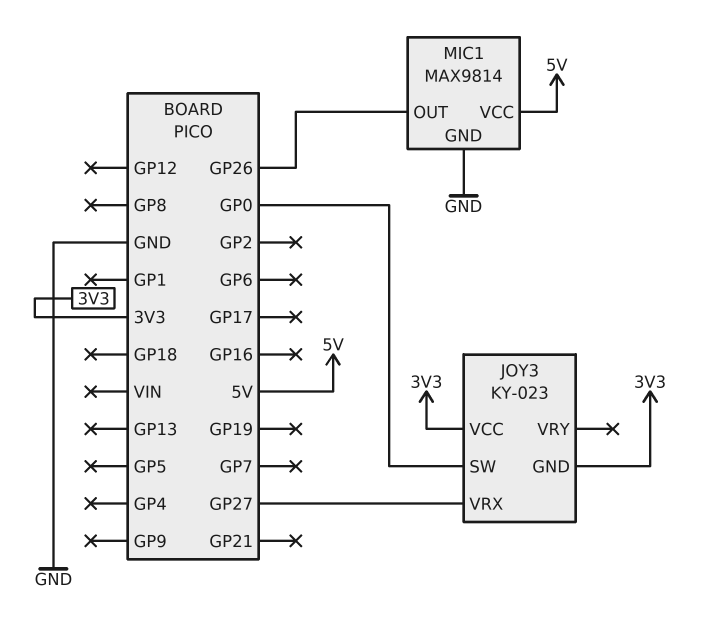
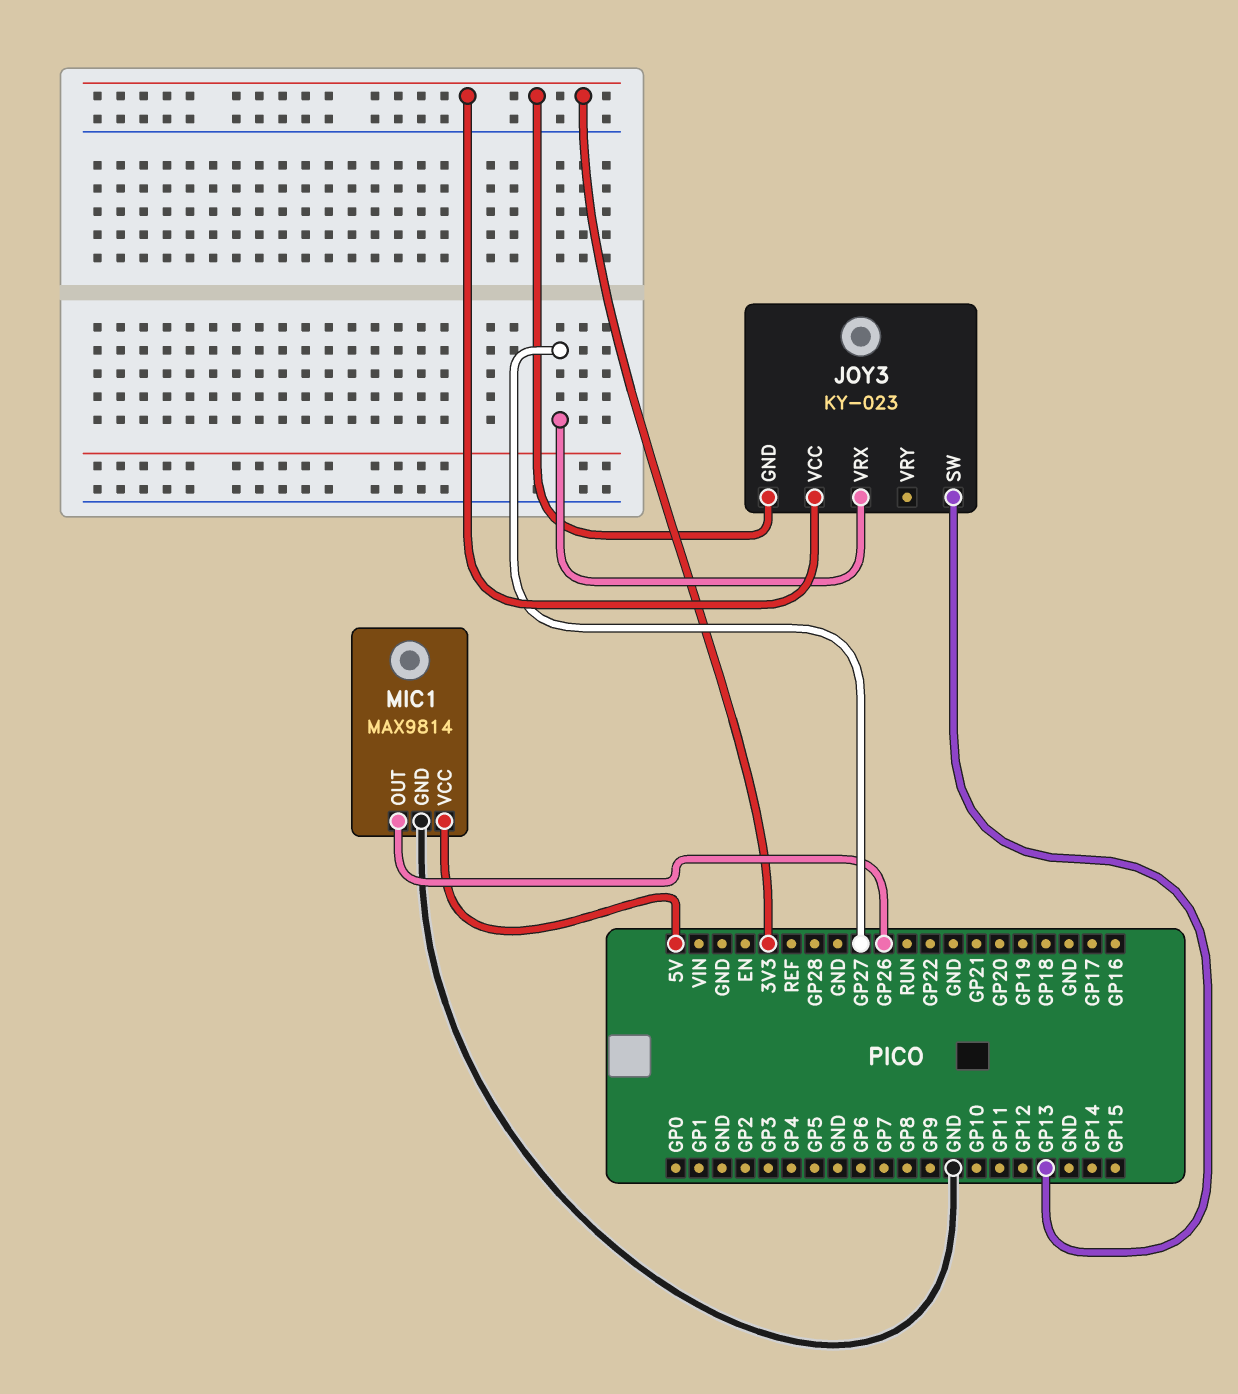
JOY3 pin SW: GP0 -> GP13

